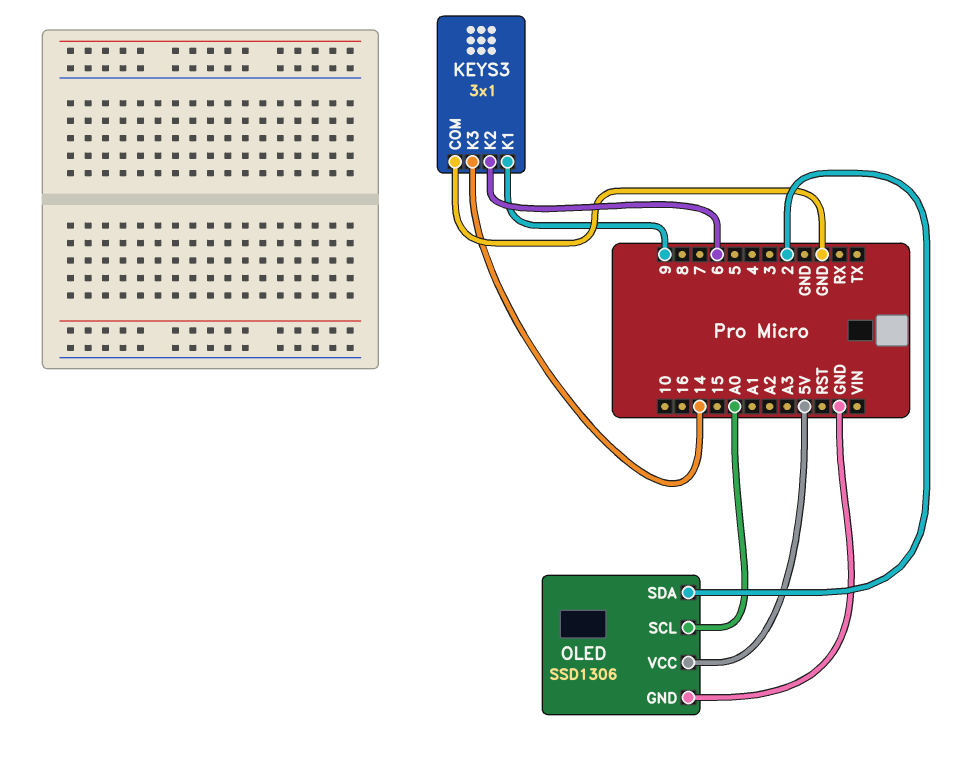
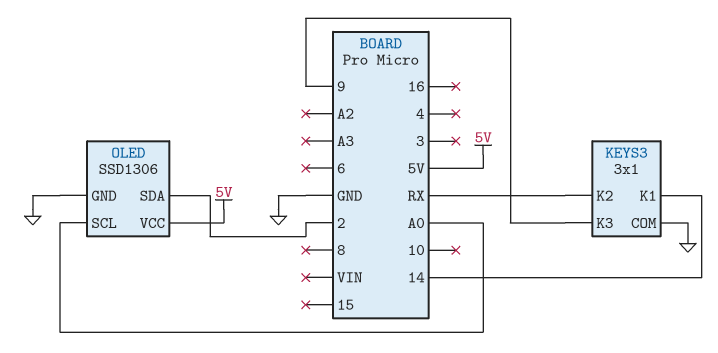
KEYS3 pin K1: 9 -> 14
KEYS3 pin K2: 6 -> RX
KEYS3 pin K3: 14 -> 9

